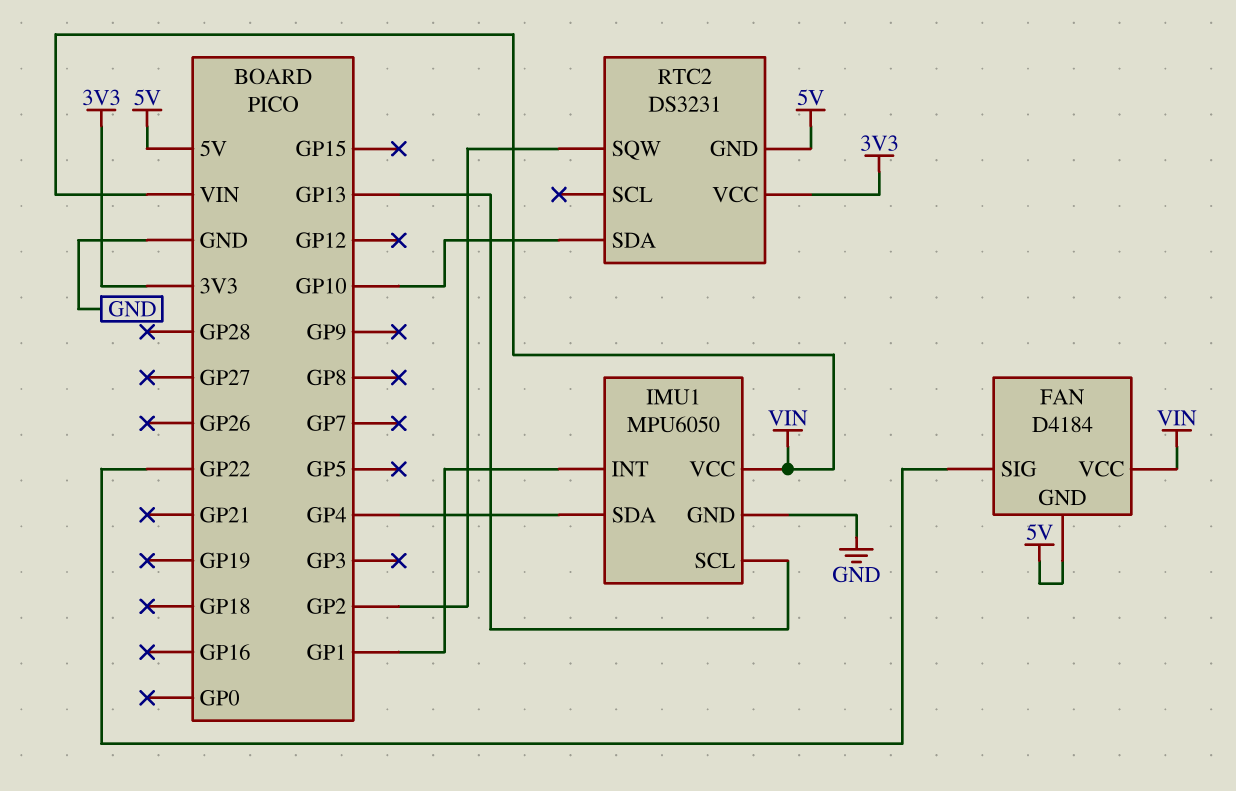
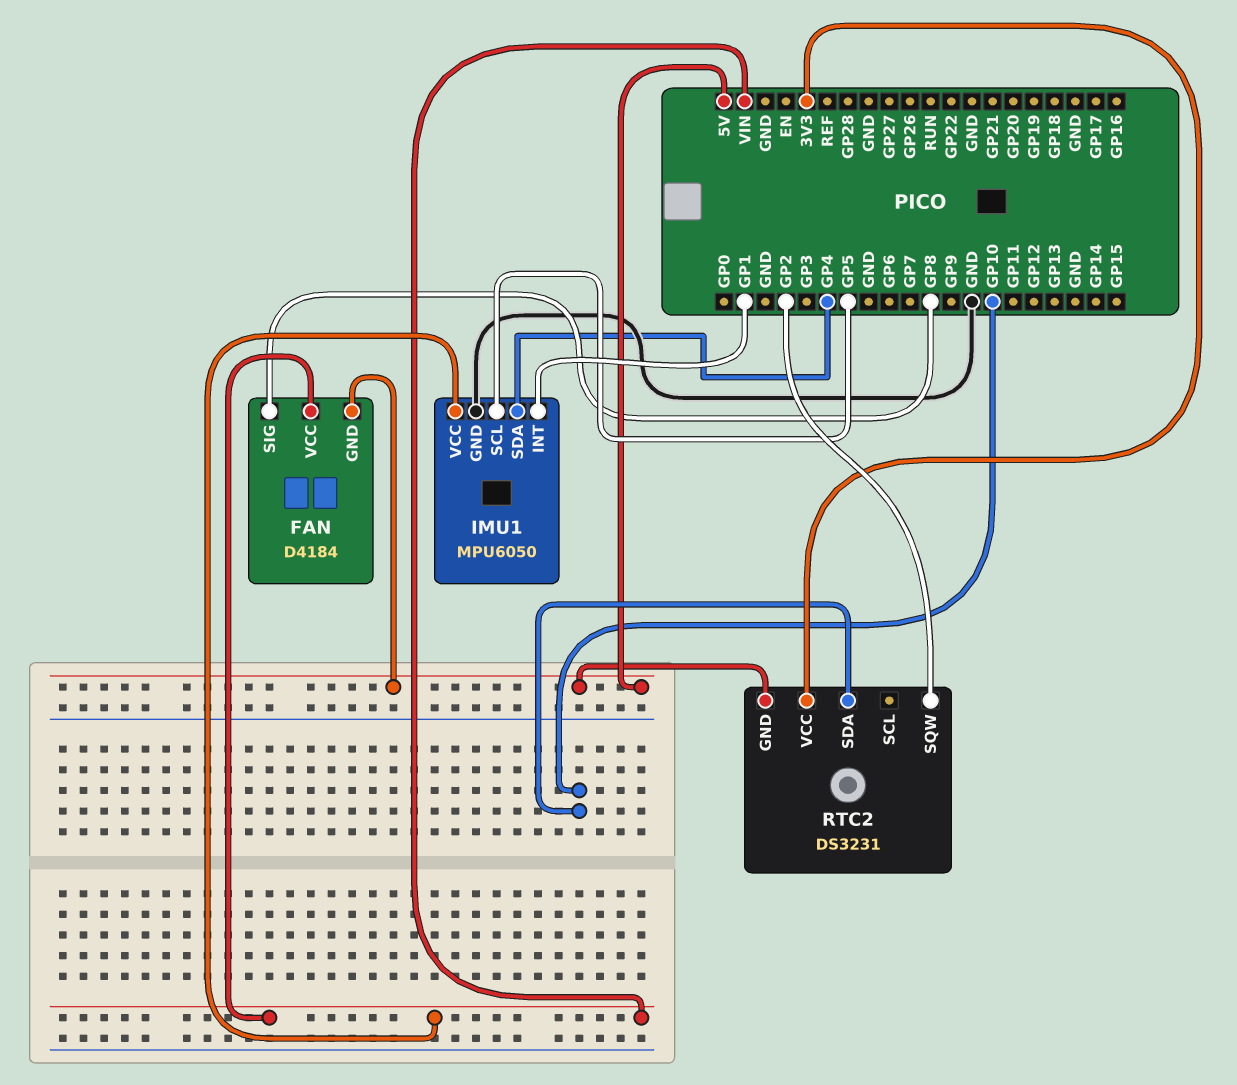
FAN pin SIG: GP22 -> GP8
IMU1 pin SCL: GP13 -> GP5

